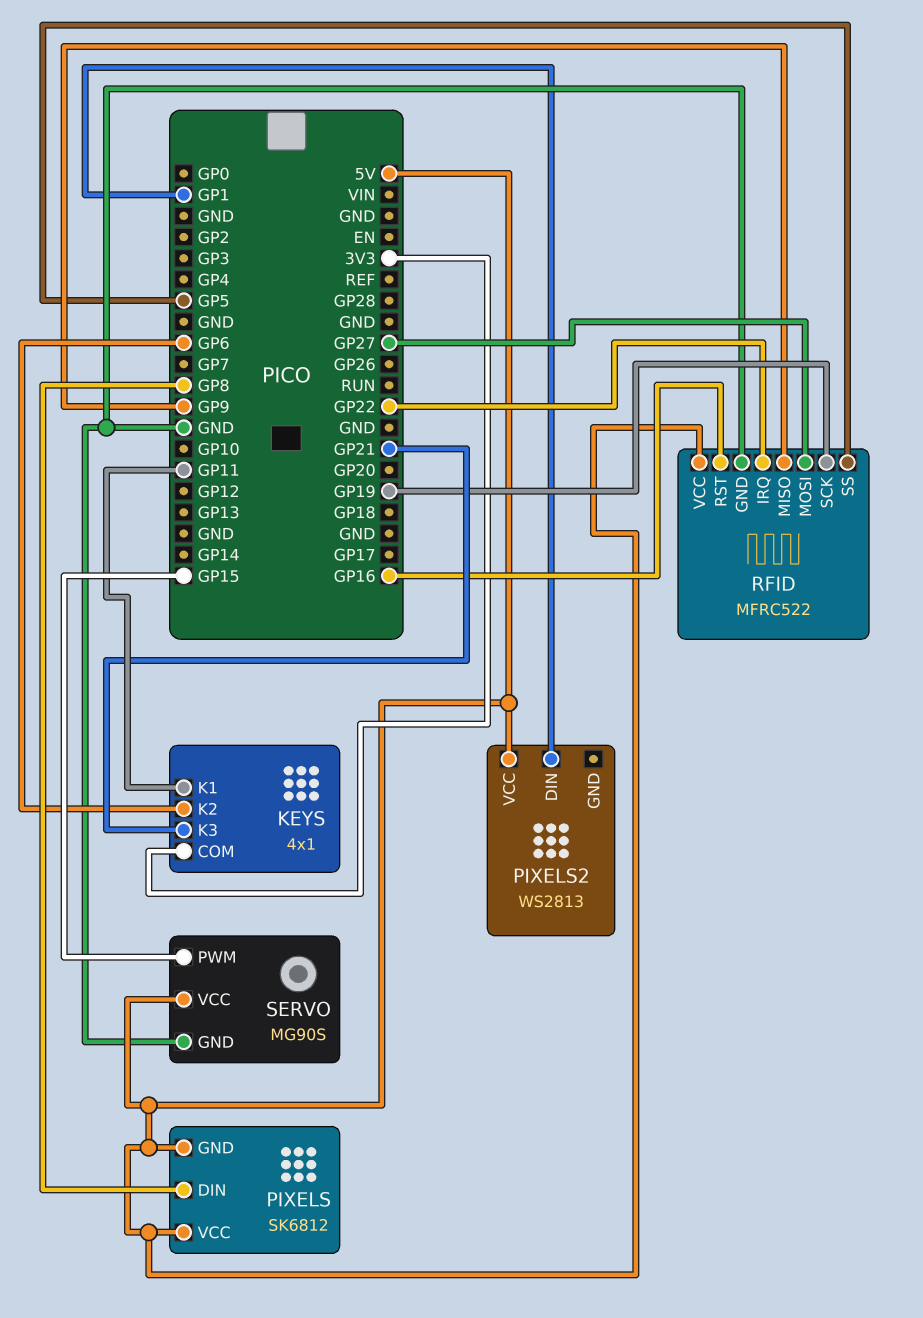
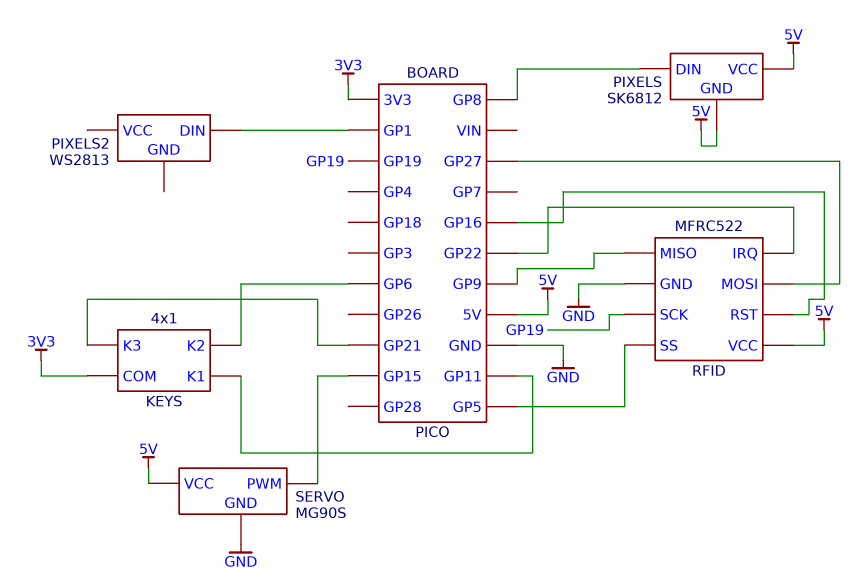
PIXELS2 pin VCC: 5V -> none

